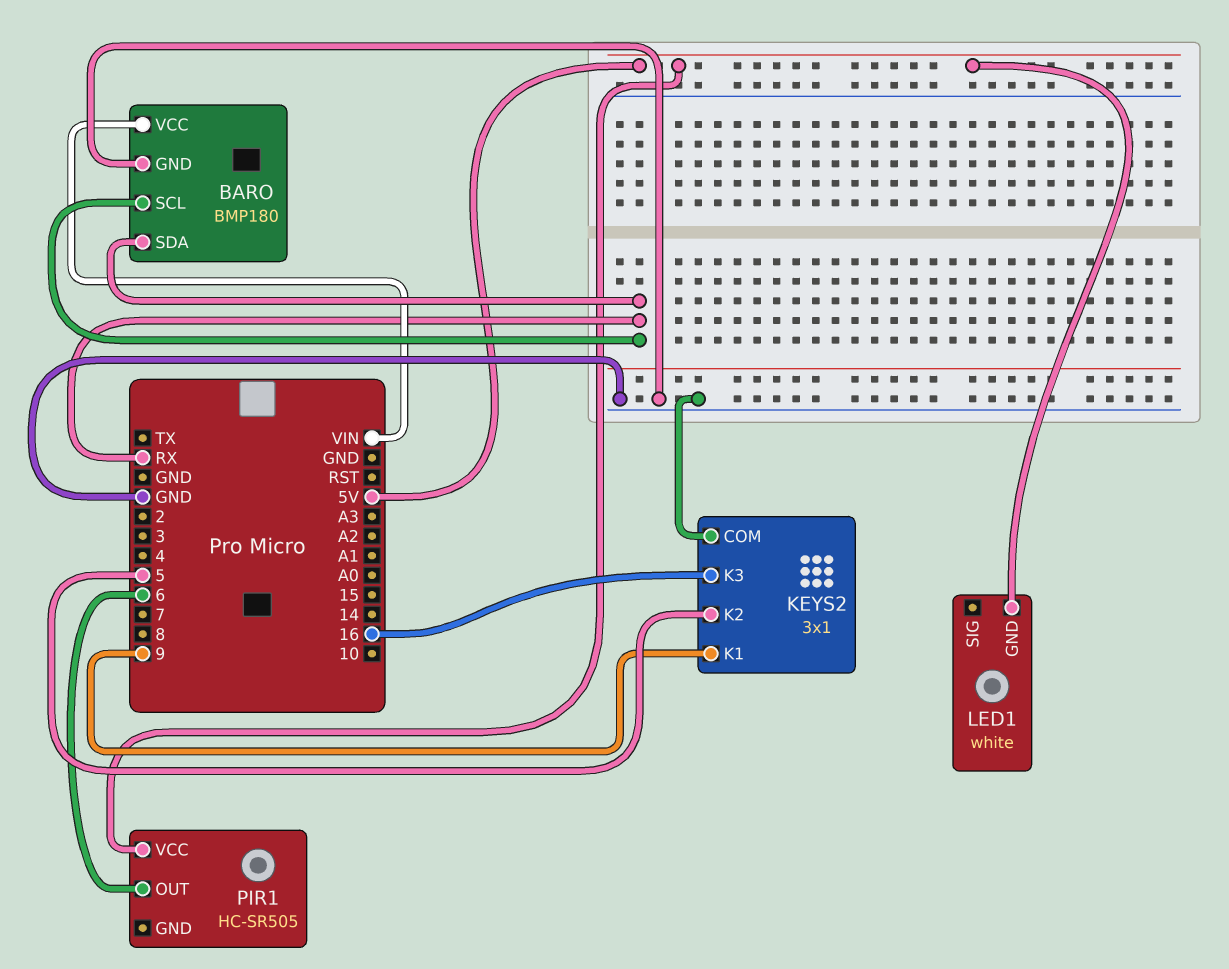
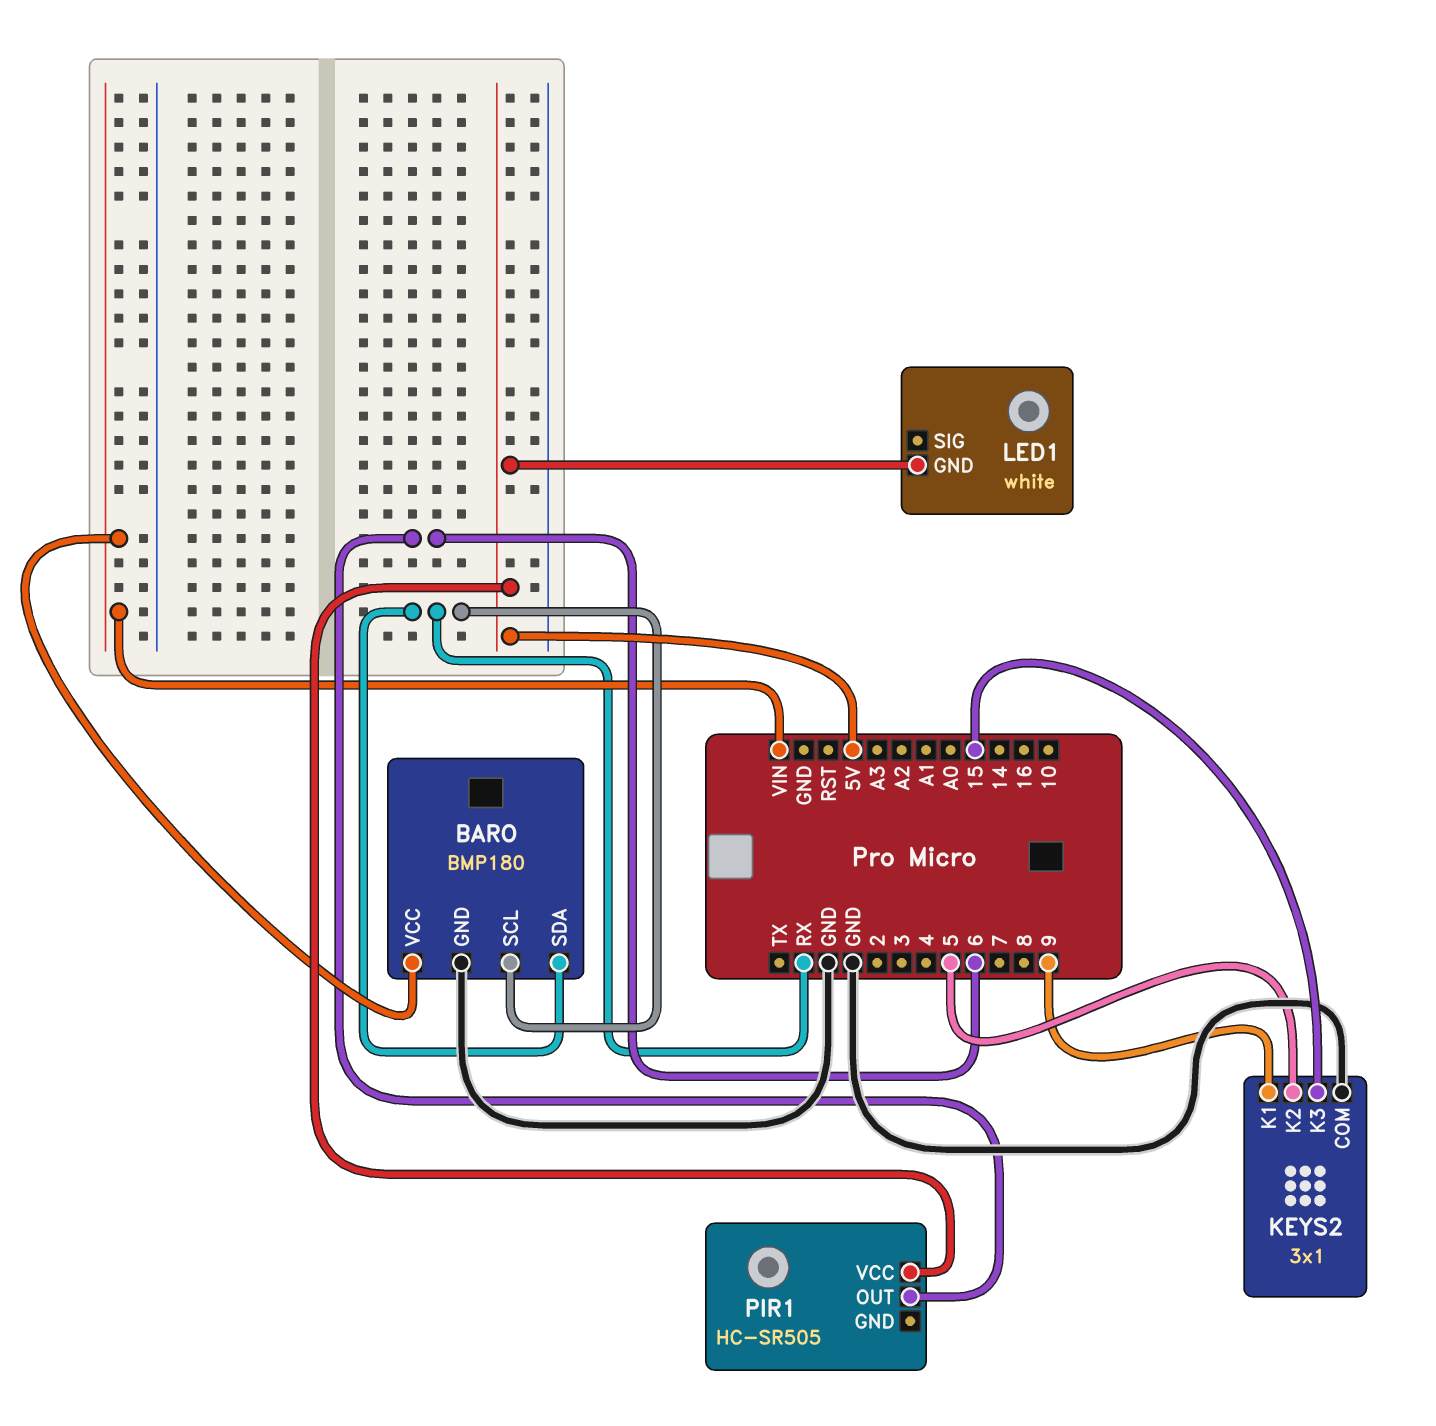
KEYS2 pin K3: 16 -> 15

